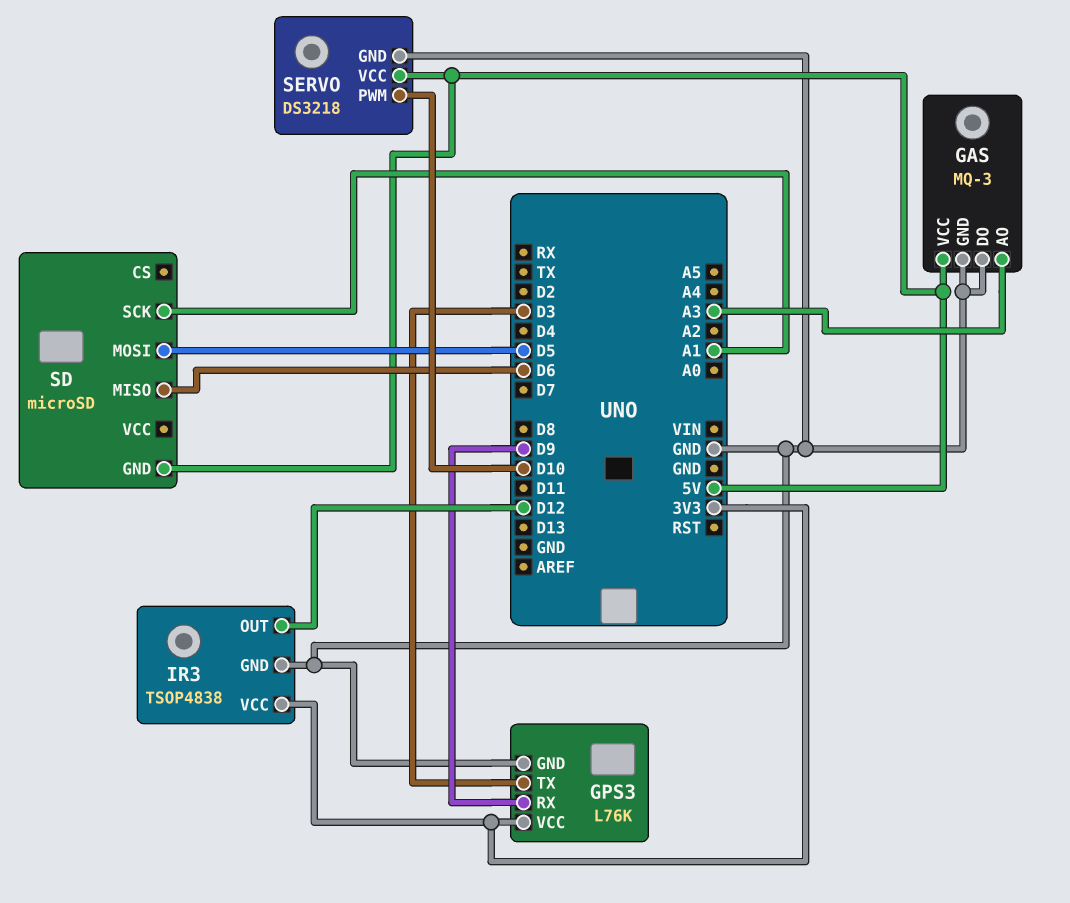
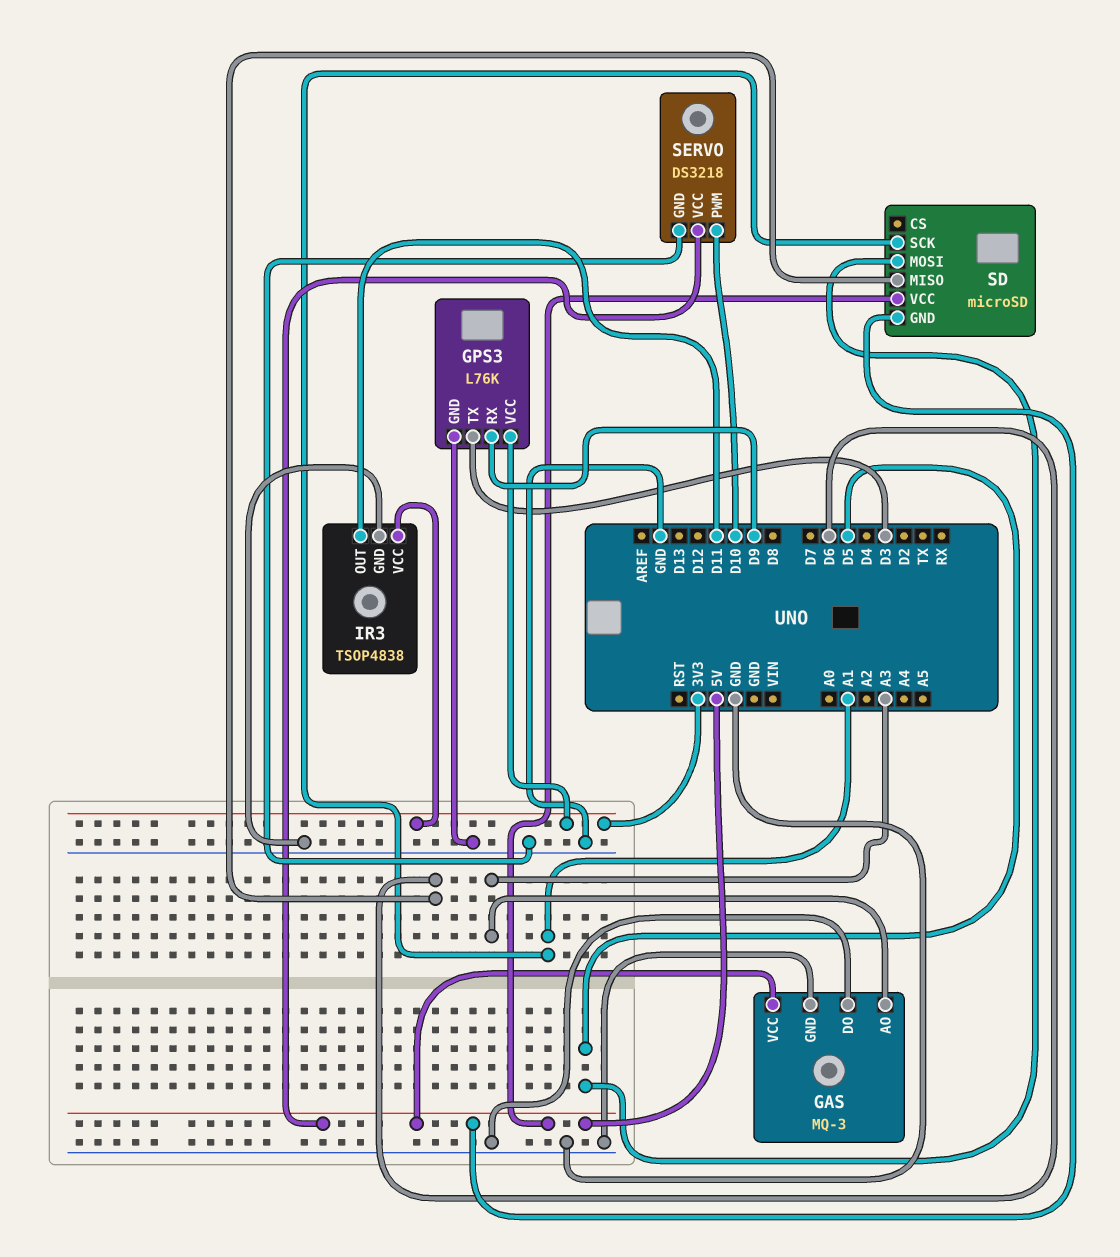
IR3 pin OUT: D12 -> D11
SD pin VCC: none -> 5V

